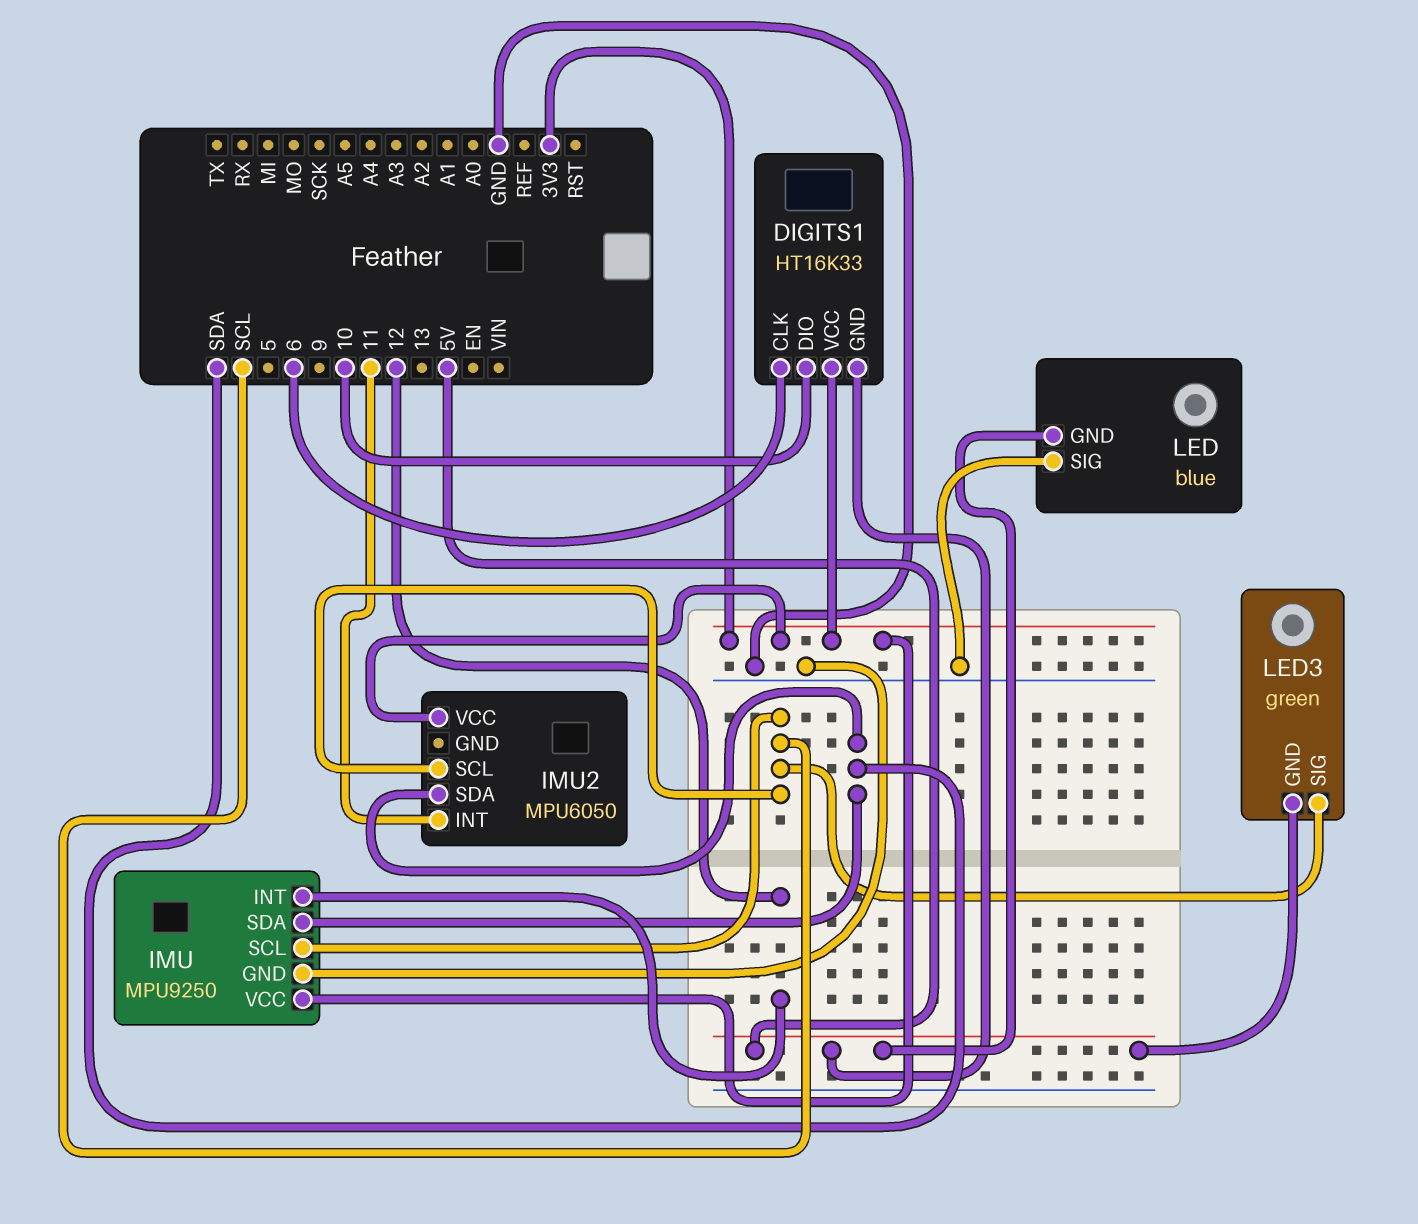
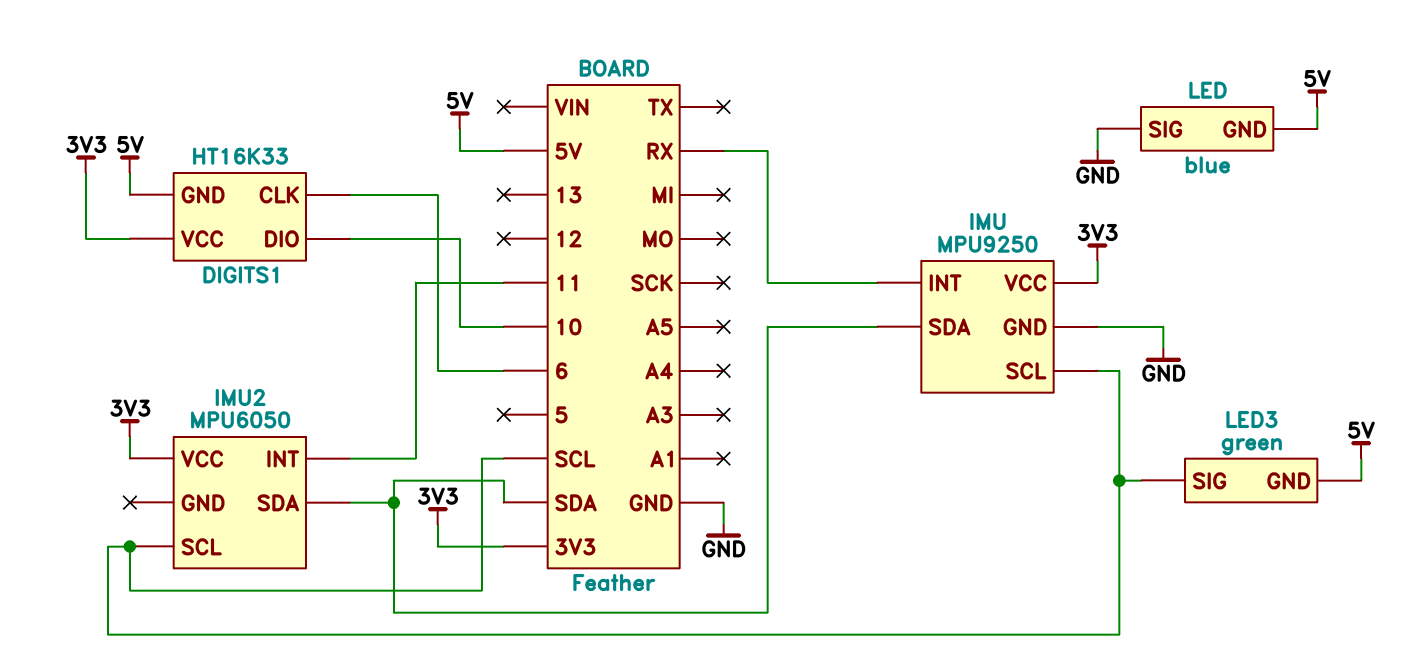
IMU pin INT: 12 -> RX

